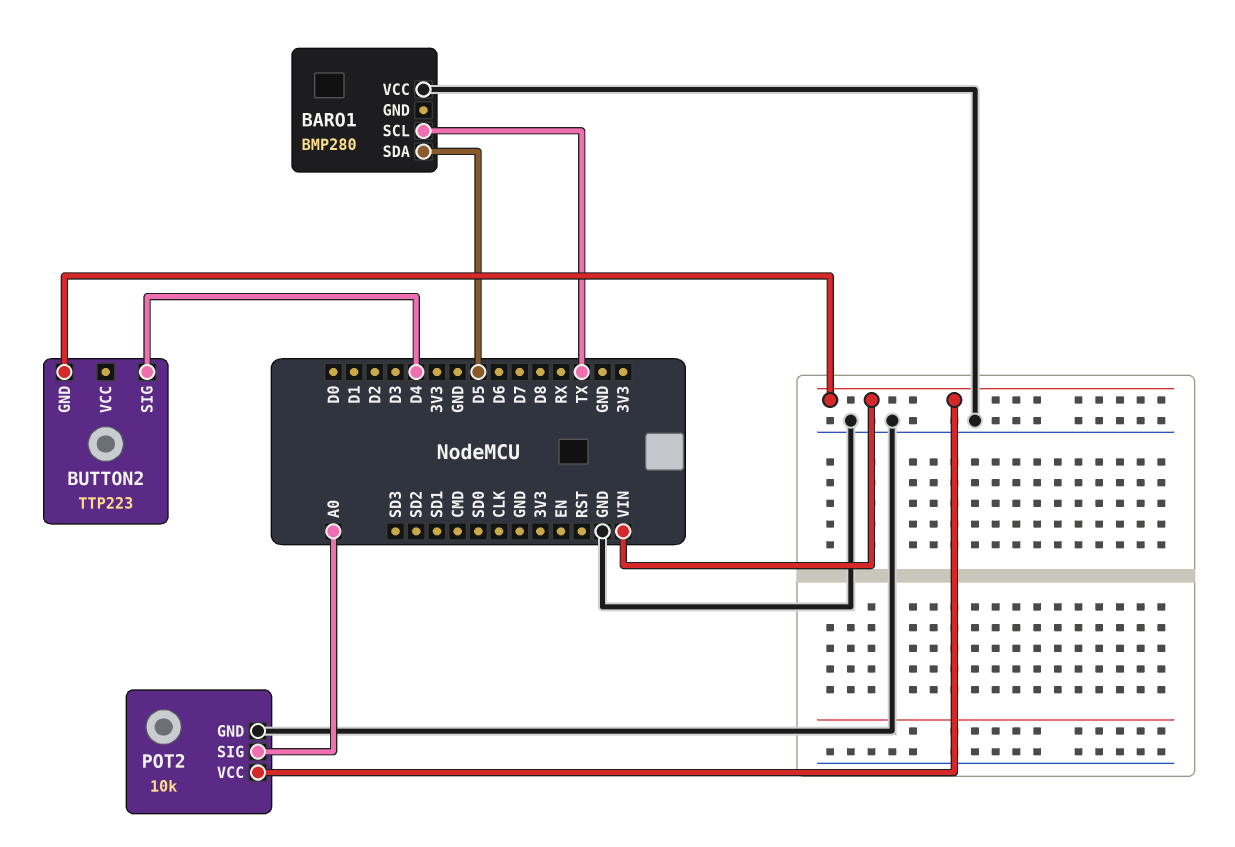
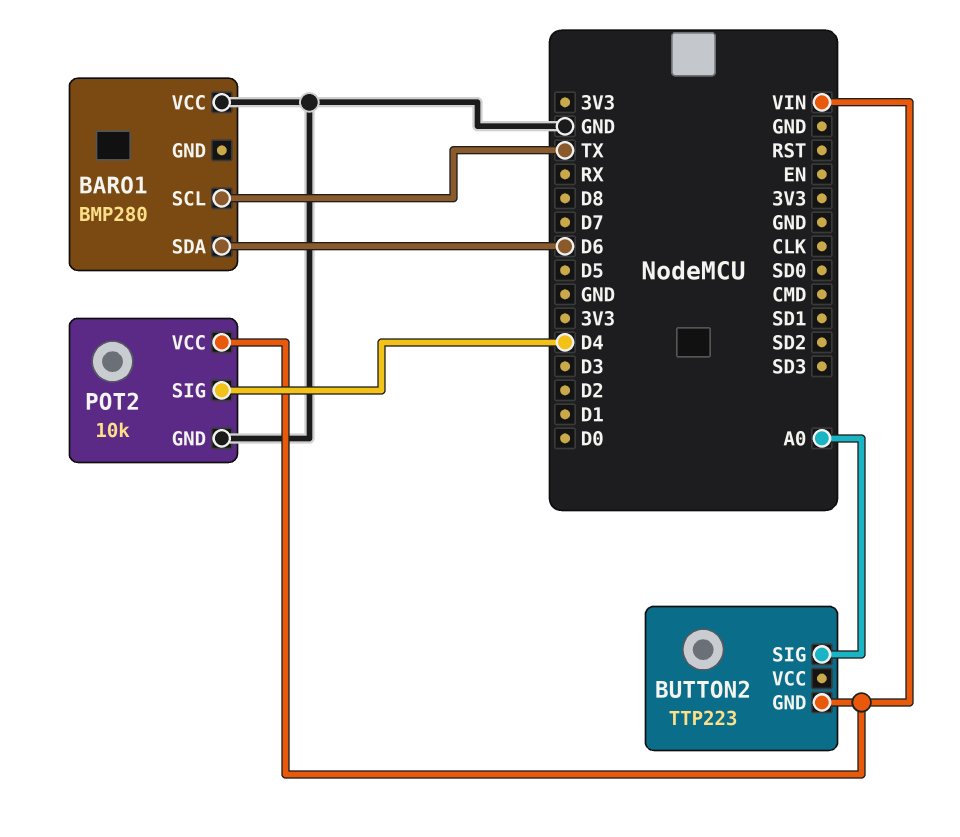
BARO1 pin SDA: D5 -> D6
BUTTON2 pin SIG: D4 -> A0
POT2 pin SIG: A0 -> D4

